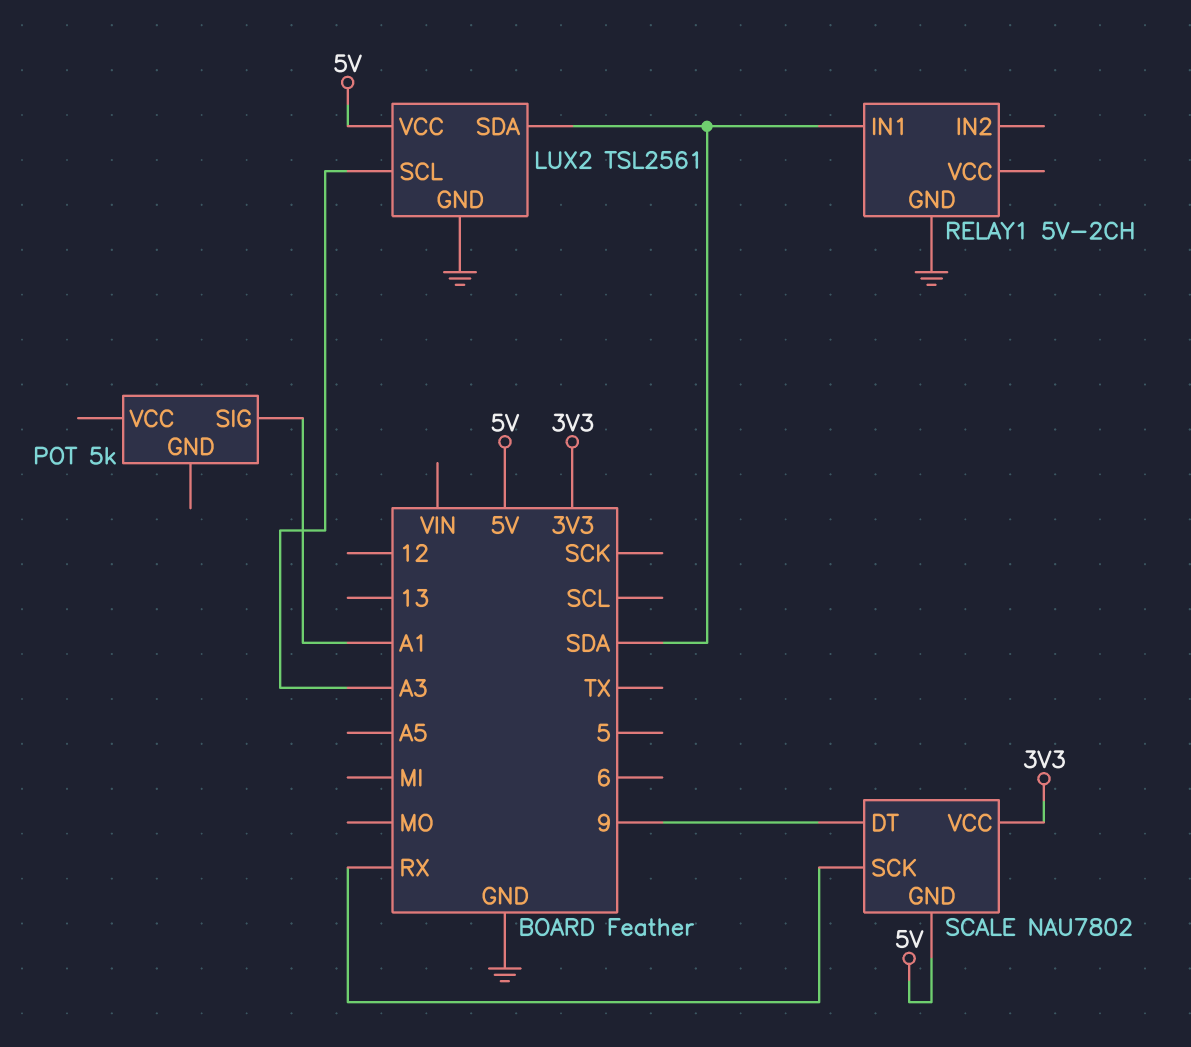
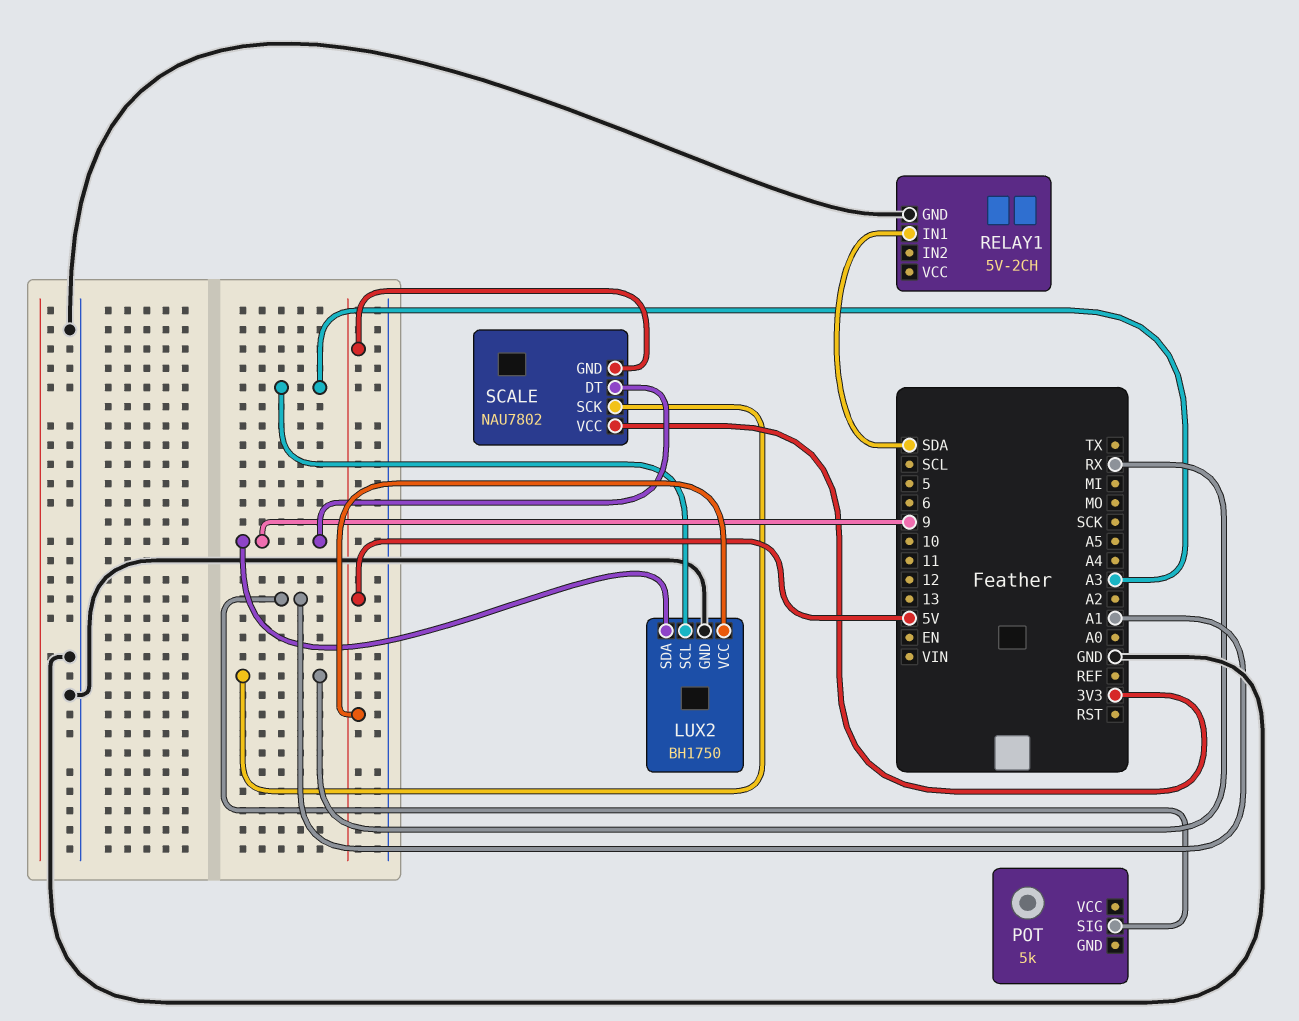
LUX2: TSL2561 -> BH1750
LUX2 pin SDA: SDA -> 9

